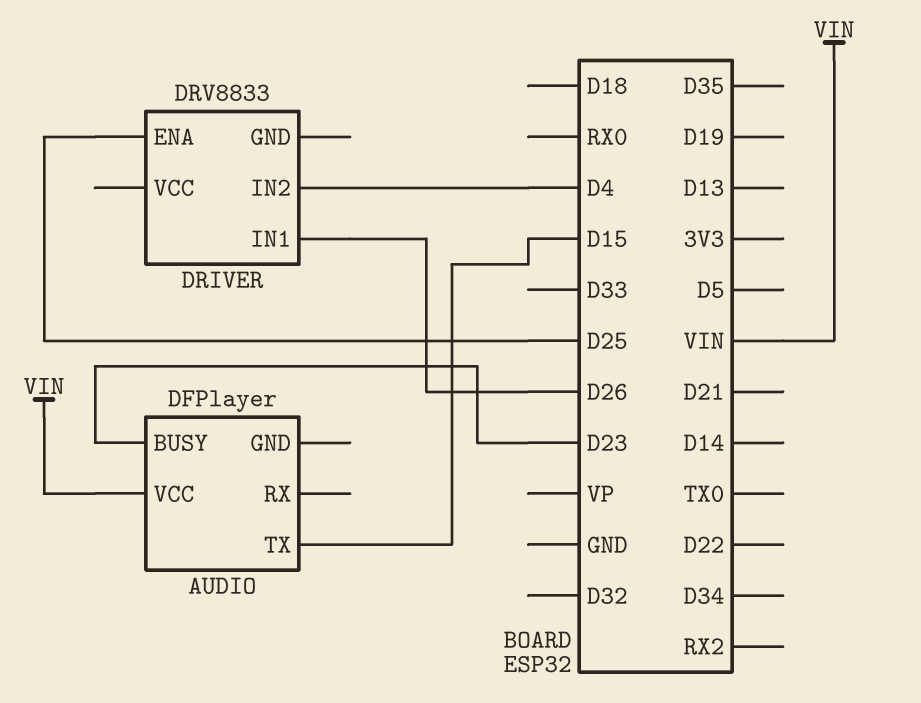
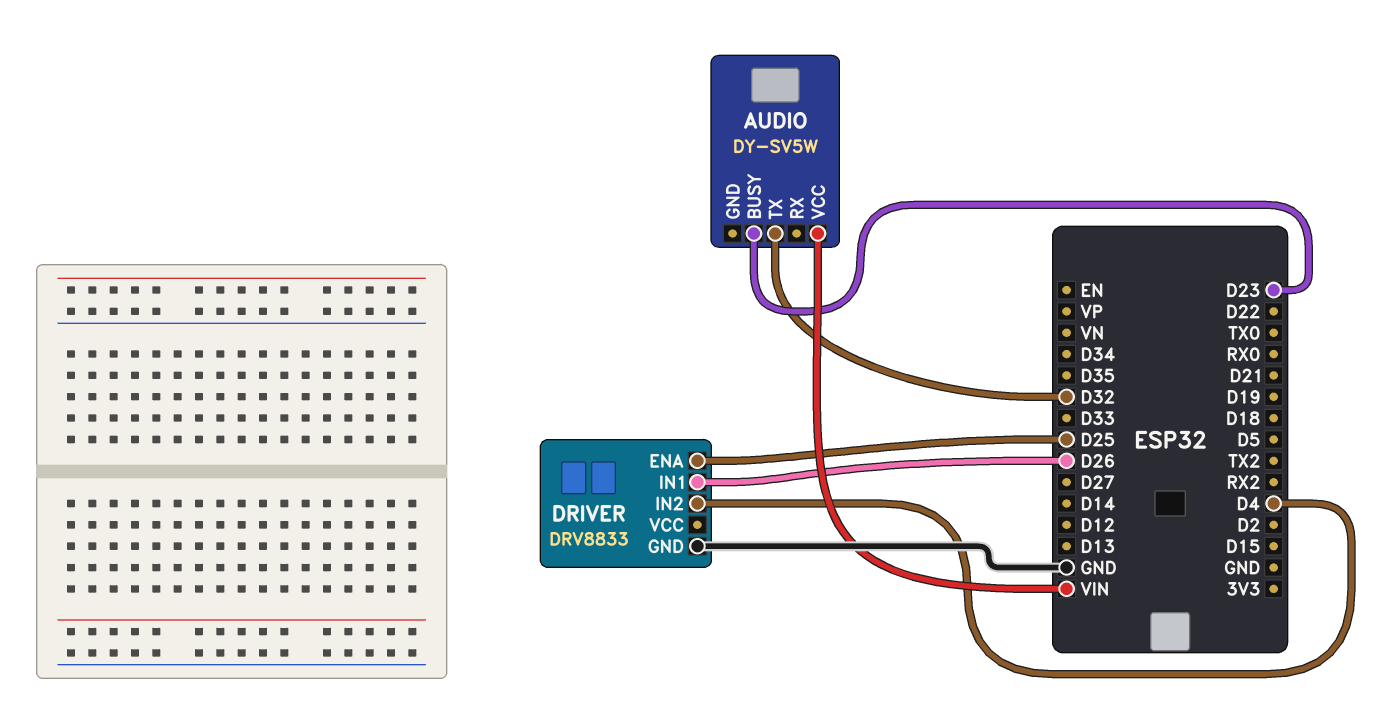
AUDIO: DFPlayer -> DY-SV5W
AUDIO pin TX: D15 -> D32
DRIVER pin GND: none -> GND

